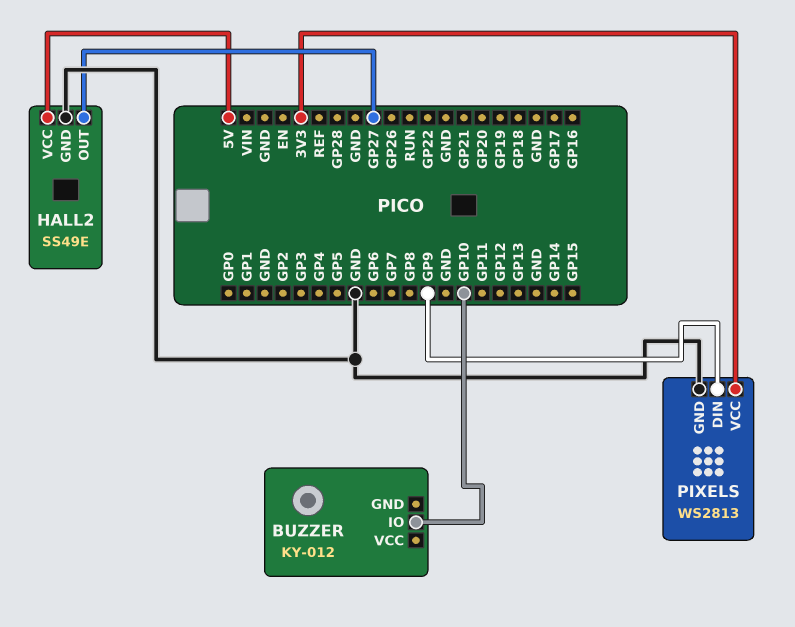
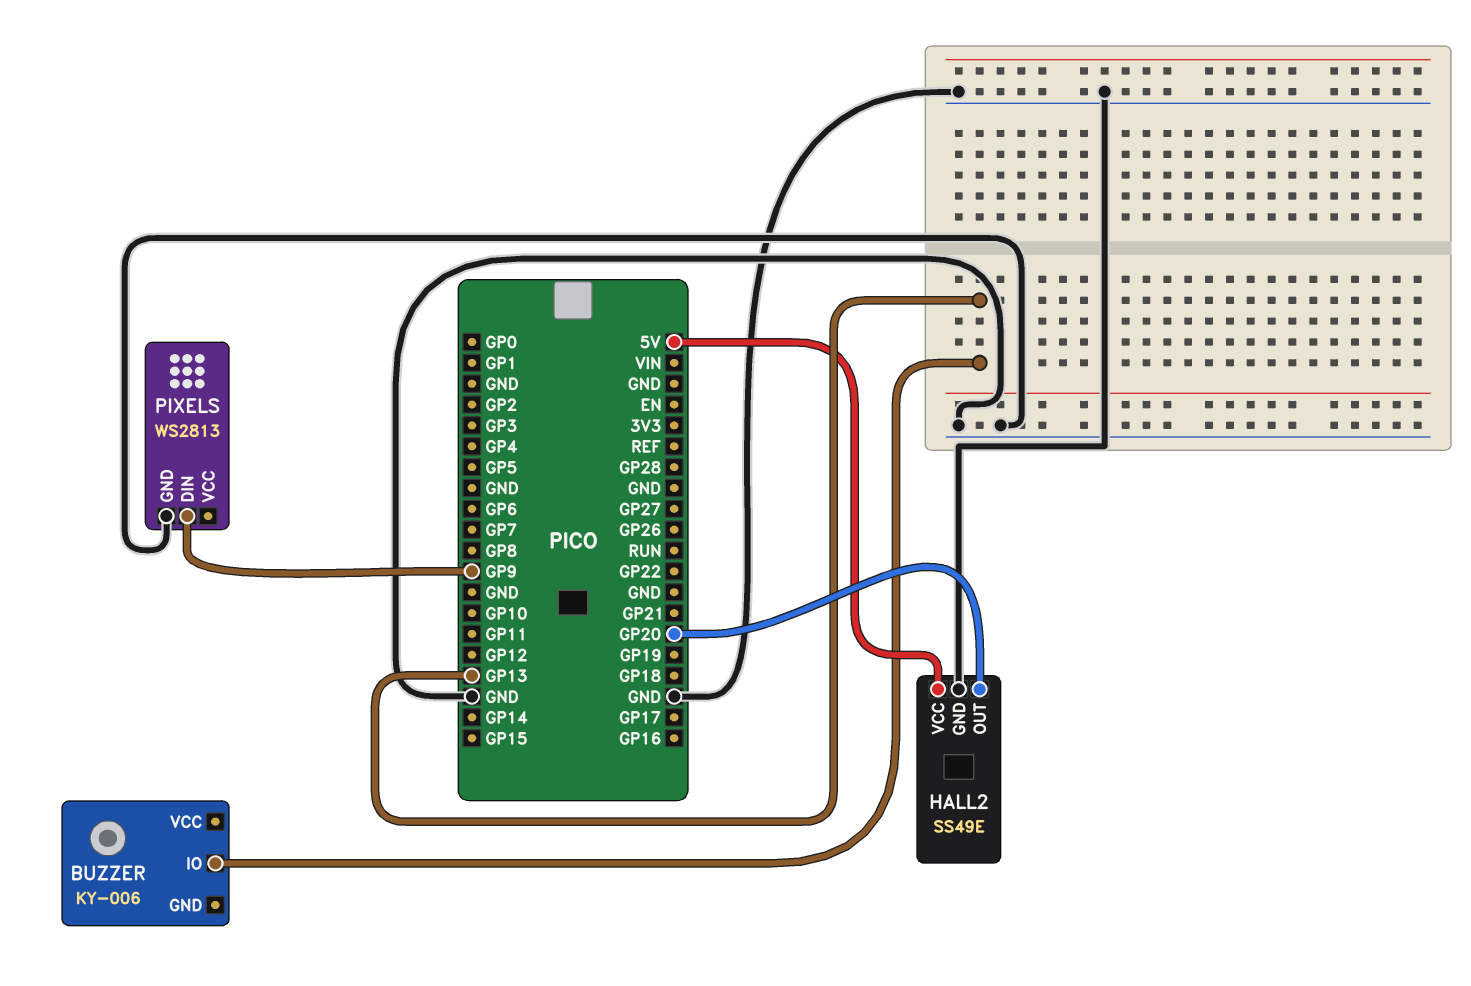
BUZZER: KY-012 -> KY-006
BUZZER pin IO: GP10 -> GP13
HALL2 pin OUT: GP27 -> GP20
PIXELS pin VCC: 3V3 -> none

